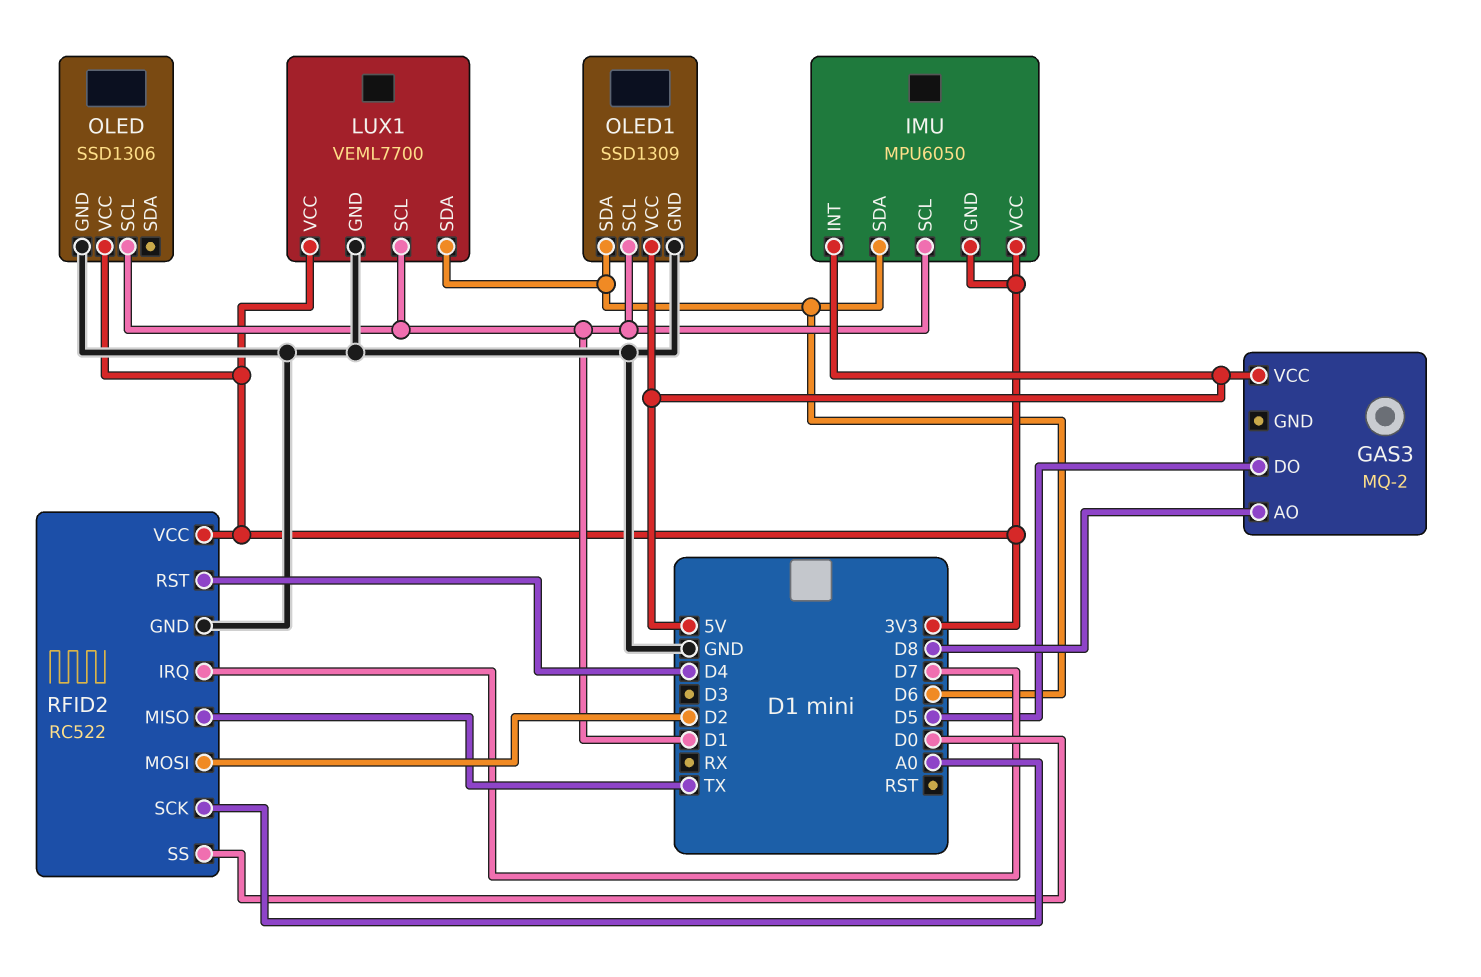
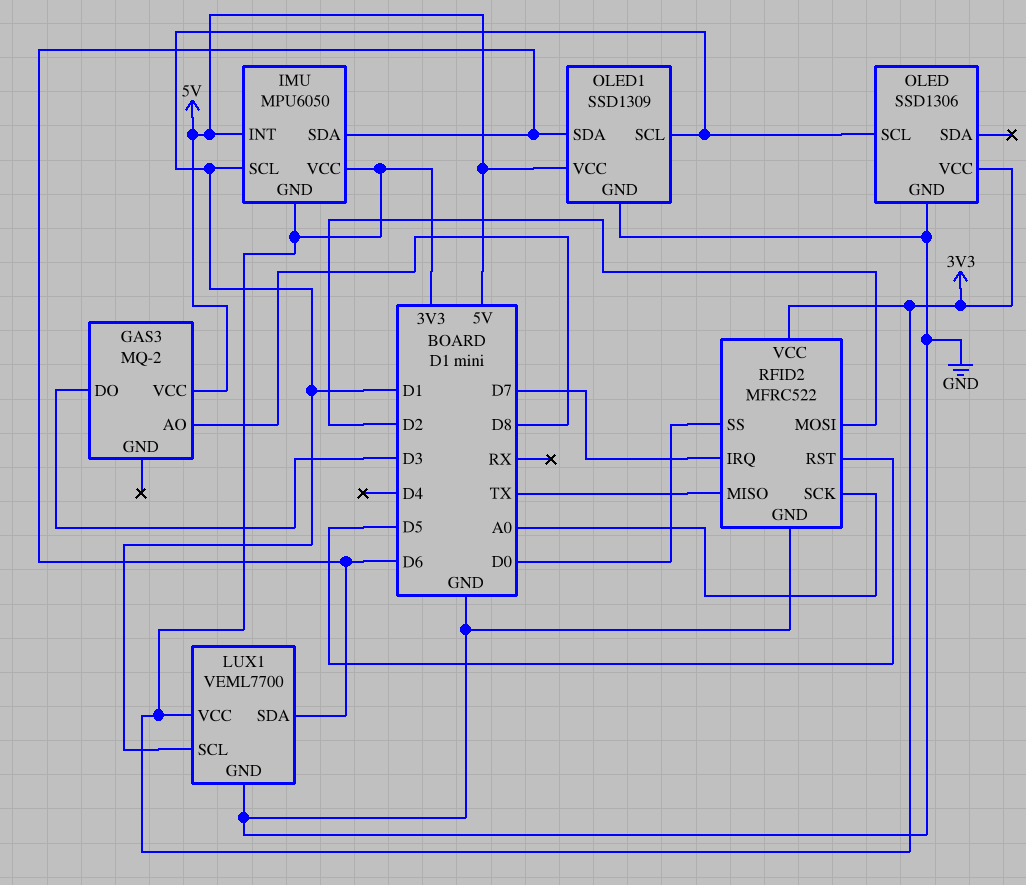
GAS3 pin DO: D5 -> D3
RFID2: RC522 -> MFRC522
RFID2 pin RST: D4 -> D5

